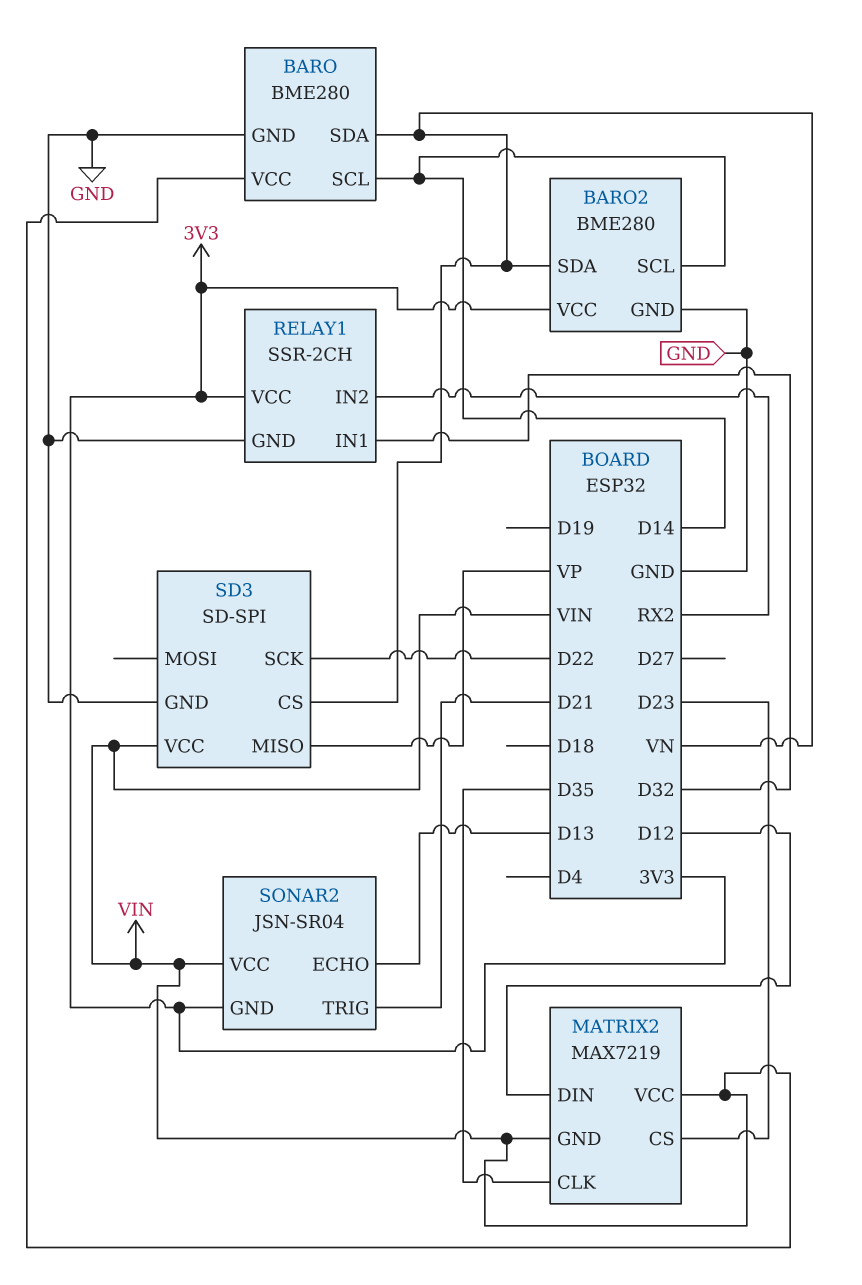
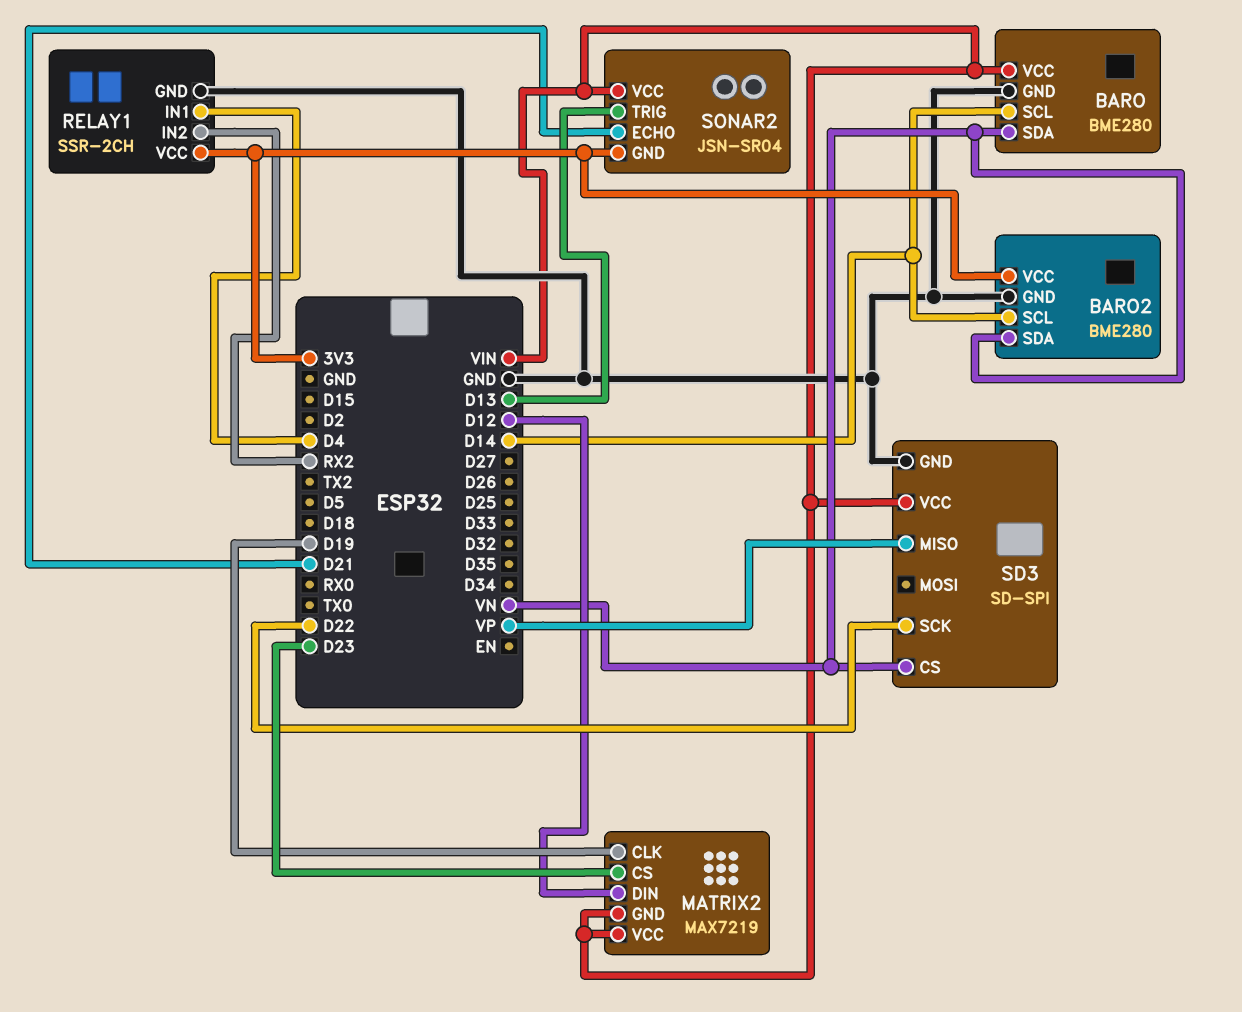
MATRIX2 pin CLK: D35 -> D19
RELAY1 pin IN1: D32 -> D4
SONAR2 pin ECHO: D13 -> D21
SONAR2 pin TRIG: D21 -> D13

